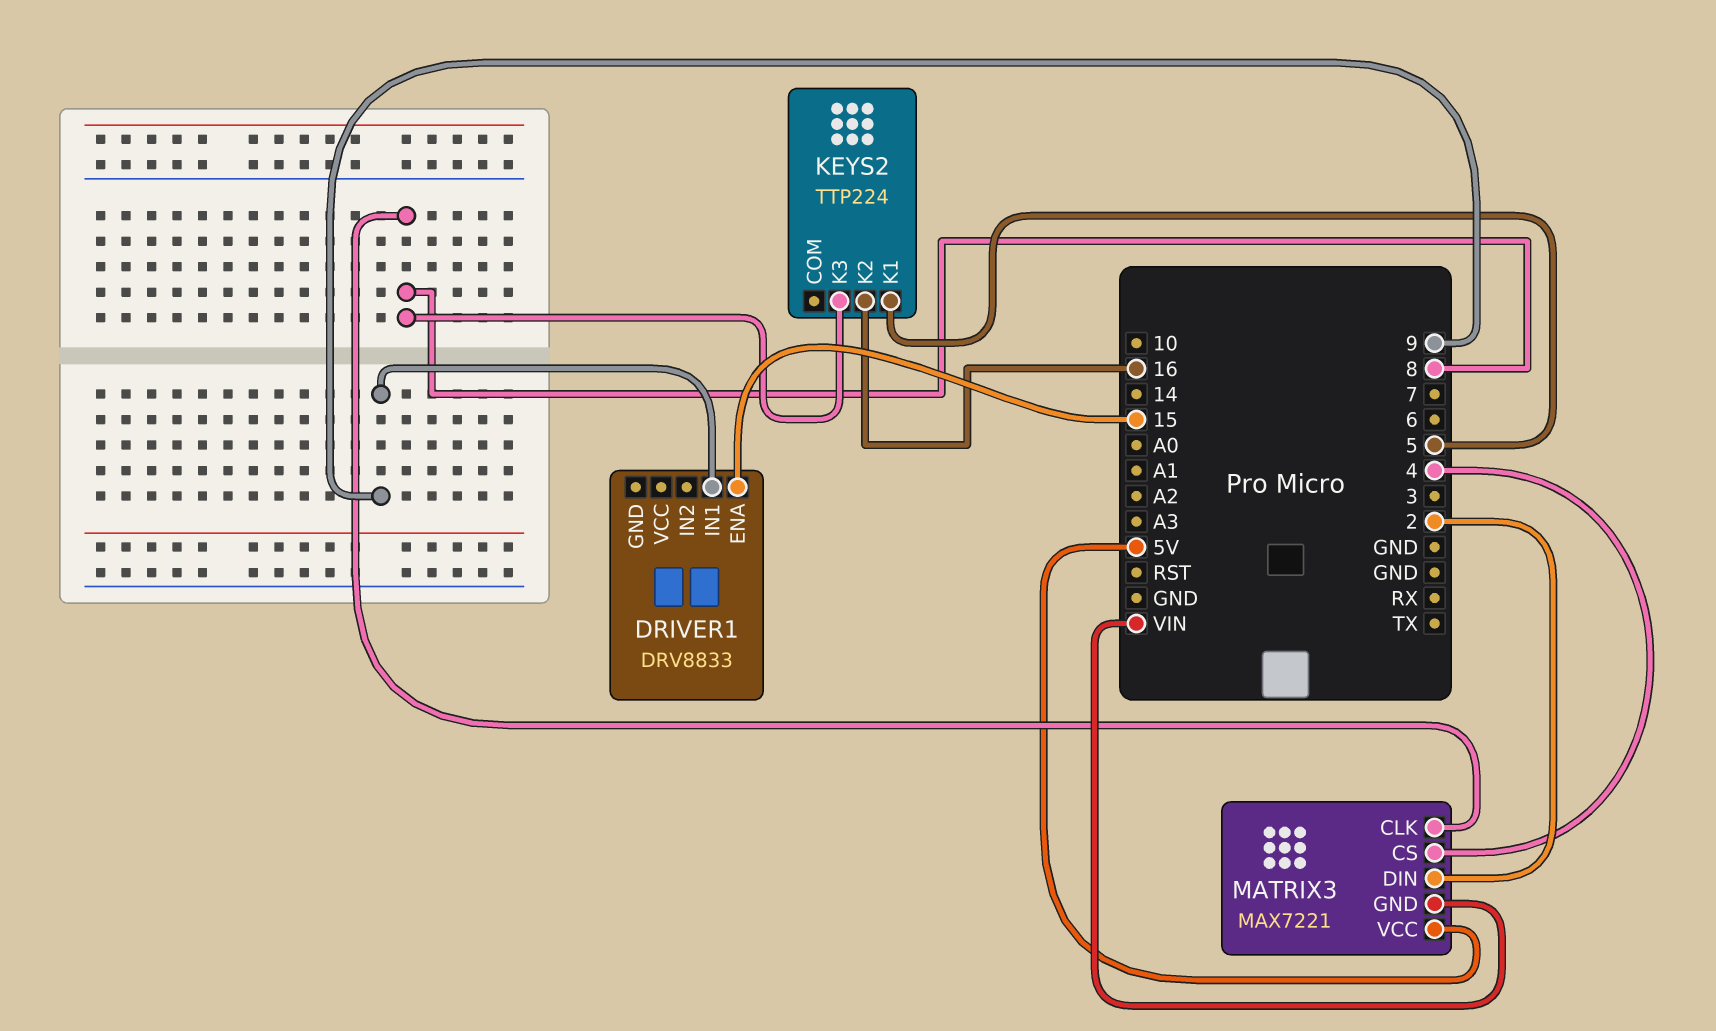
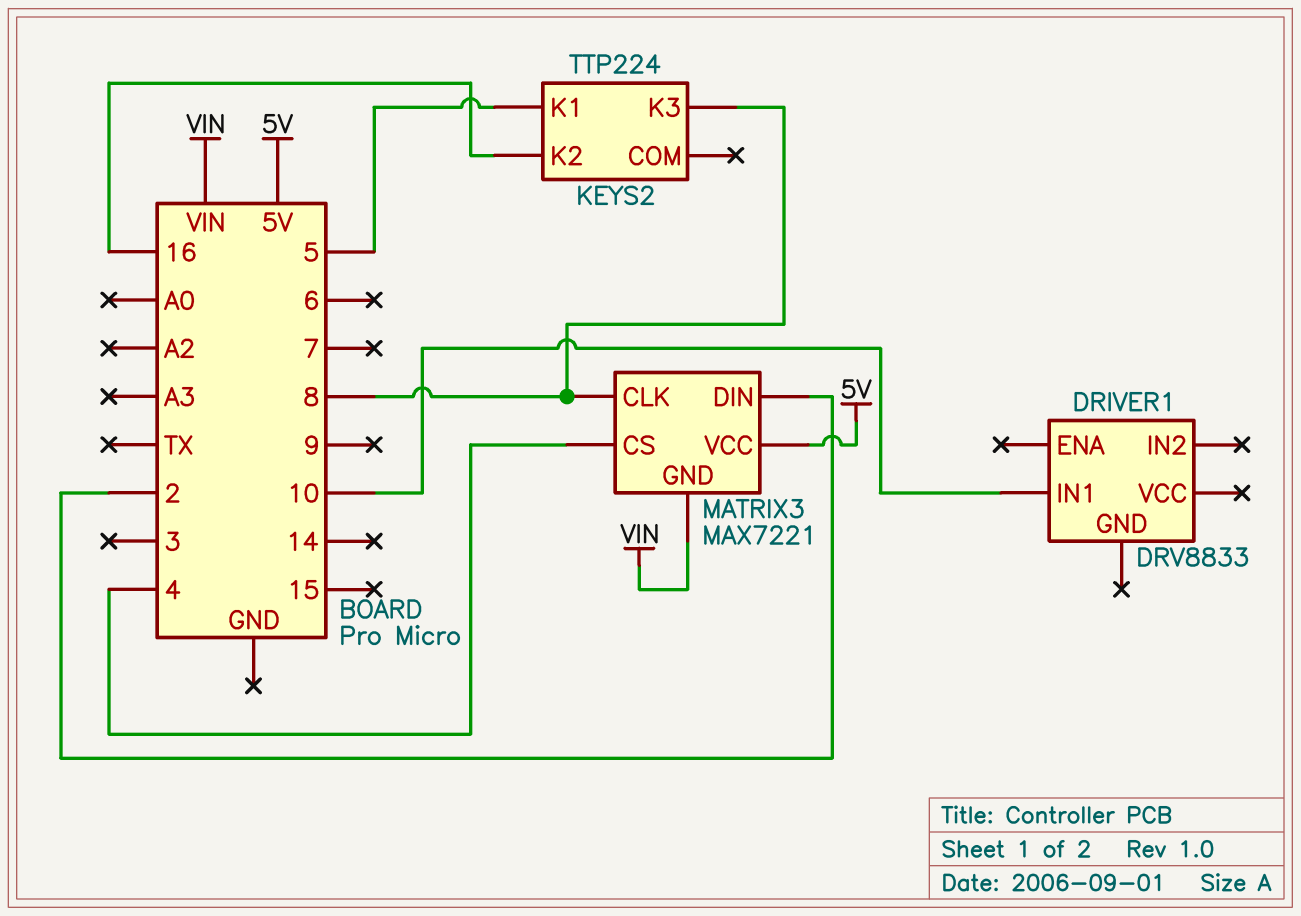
DRIVER1 pin ENA: 15 -> none
DRIVER1 pin IN1: 9 -> 10

